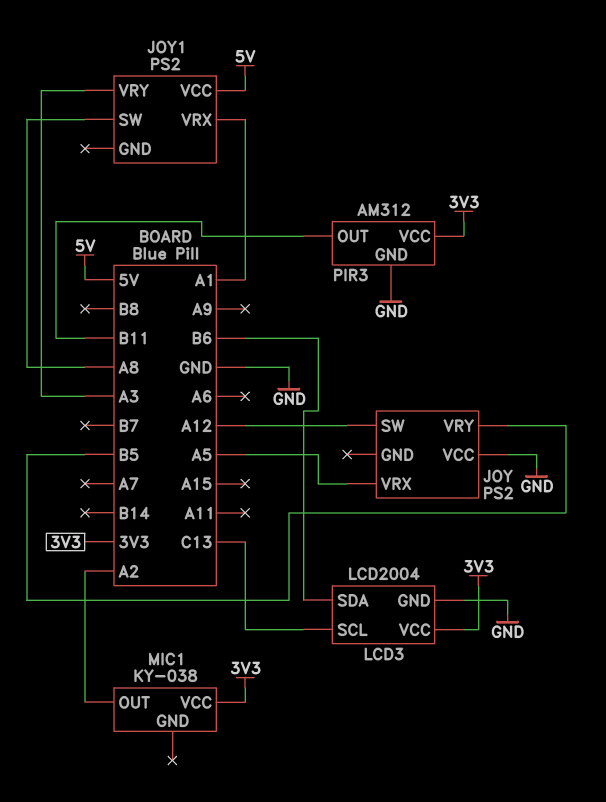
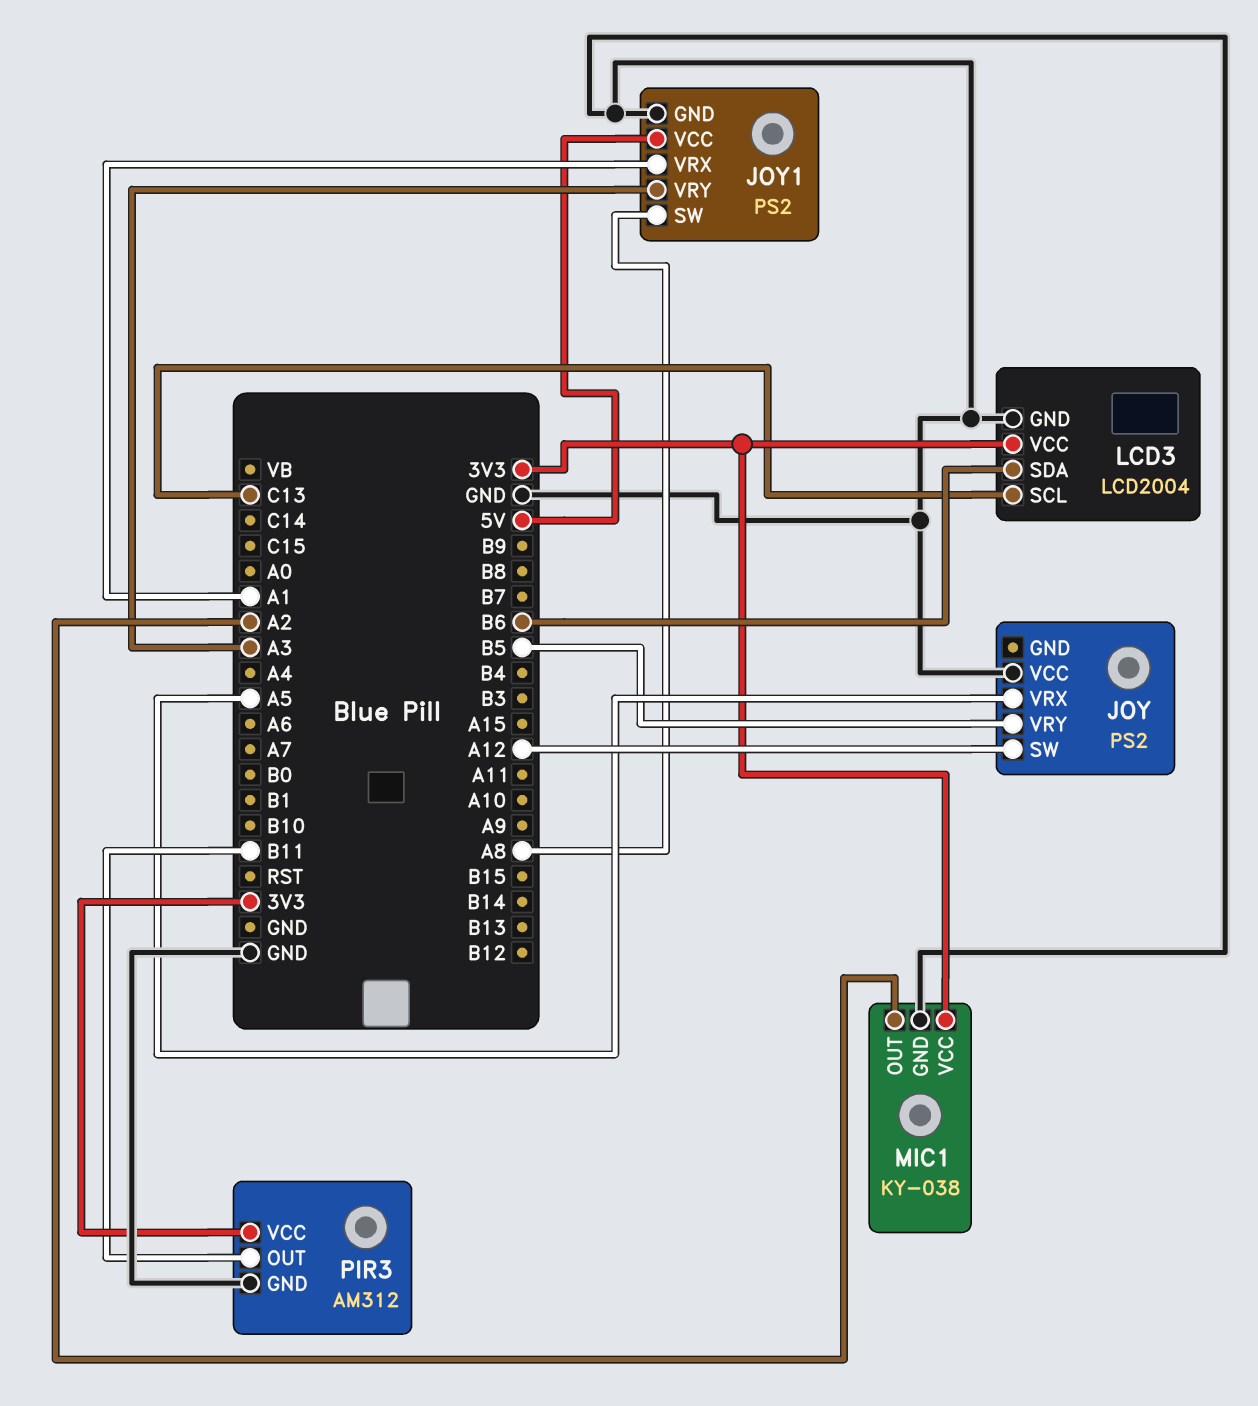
JOY1 pin GND: none -> GND
MIC1 pin GND: none -> GND

